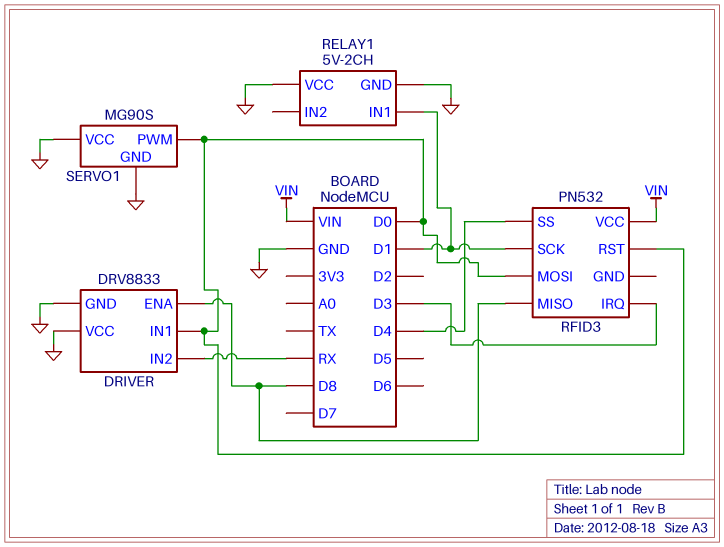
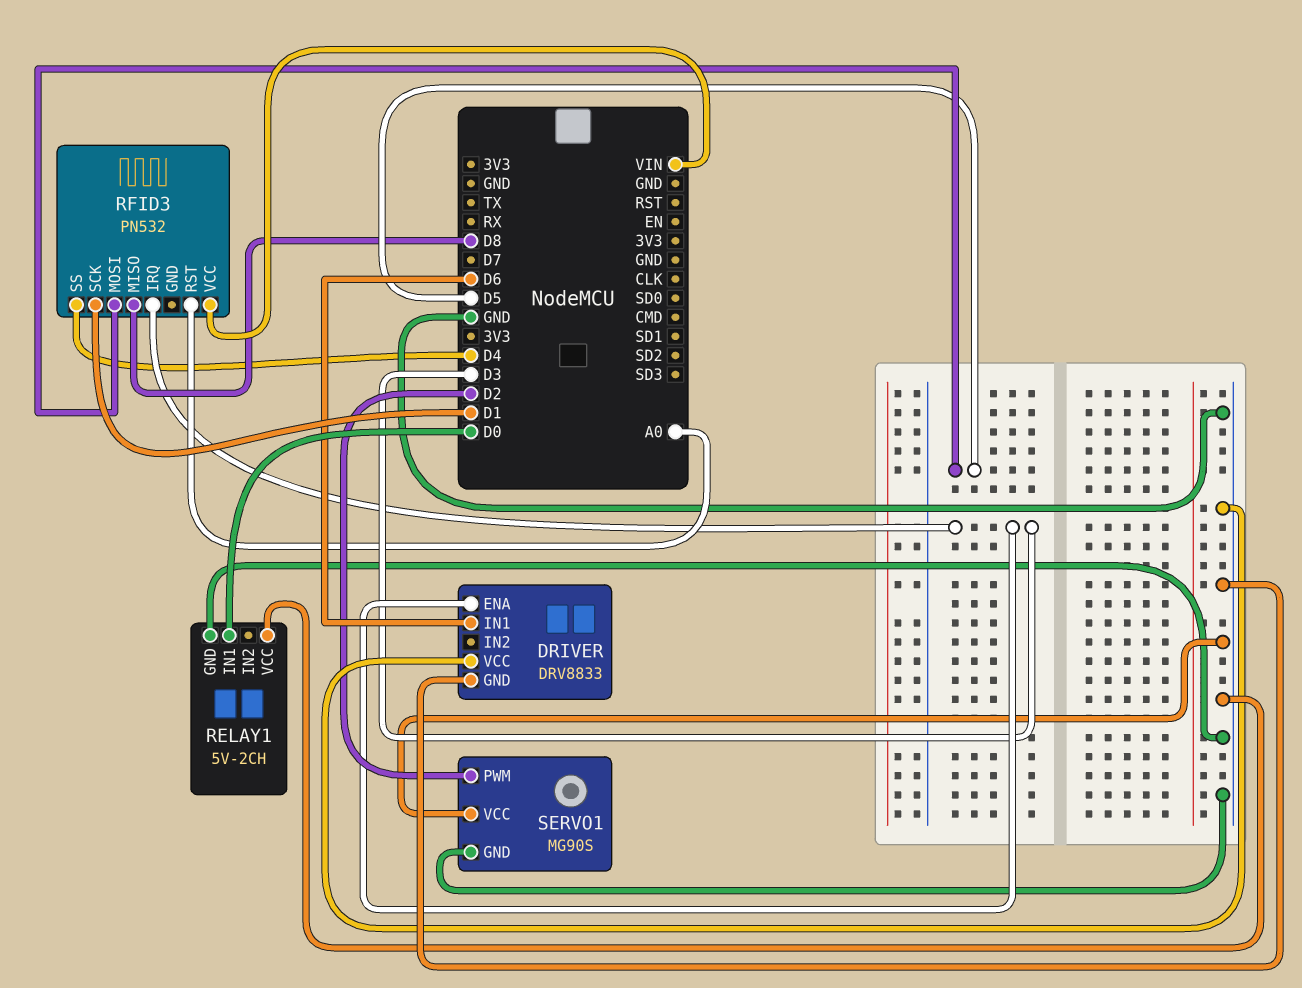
DRIVER pin ENA: D8 -> D3
DRIVER pin IN1: D0 -> D6
DRIVER pin IN2: RX -> none
RELAY1 pin IN1: D1 -> D0
RFID3 pin MOSI: D0 -> D5
RFID3 pin RST: D0 -> A0
SERVO1 pin PWM: D0 -> D2

